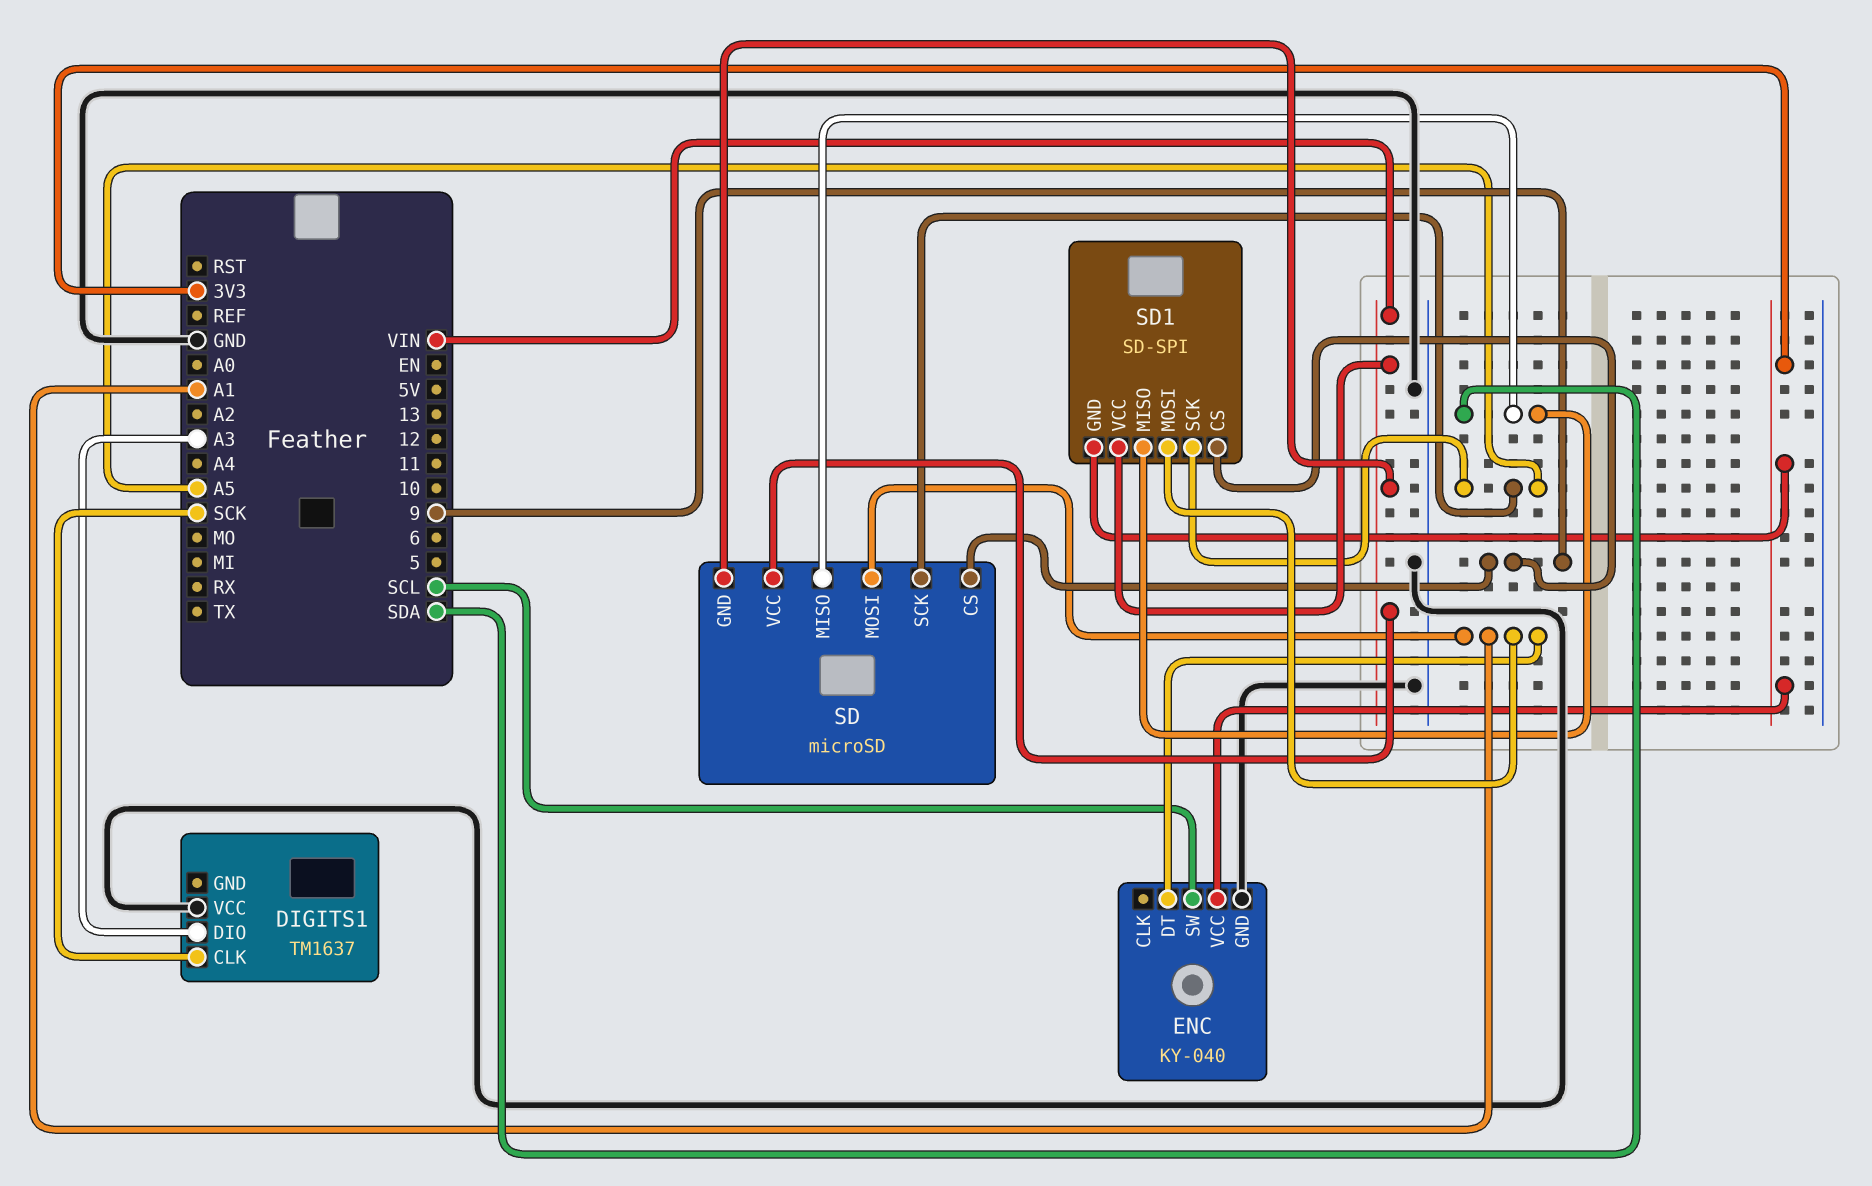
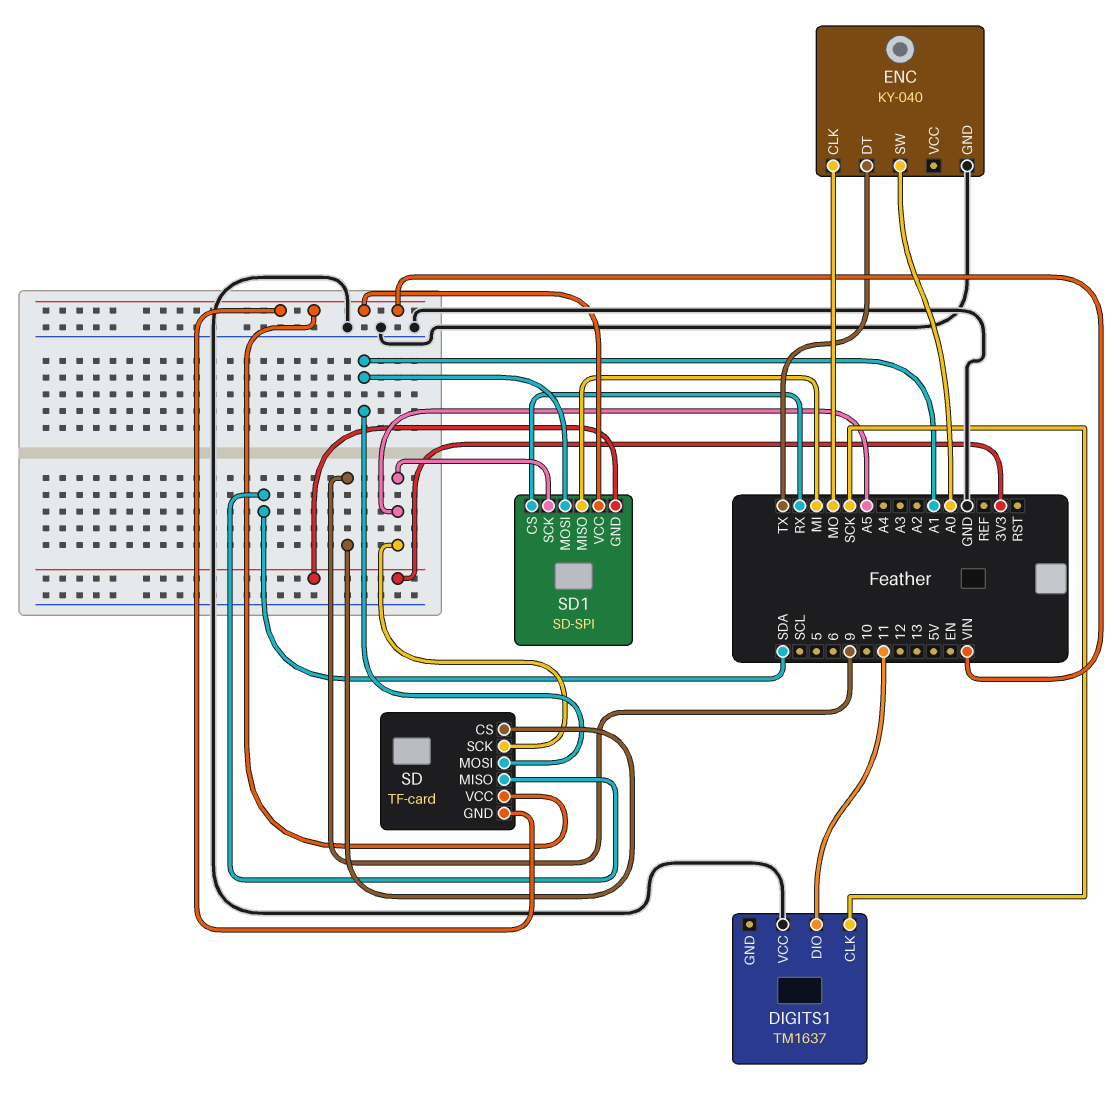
DIGITS1 pin DIO: A3 -> 11
ENC pin CLK: none -> MO
ENC pin DT: A1 -> TX
ENC pin SW: SCL -> A0
ENC pin VCC: 3V3 -> none
SD: microSD -> TF-card
SD1 pin CS: 9 -> RX
SD1 pin MISO: SDA -> MI

